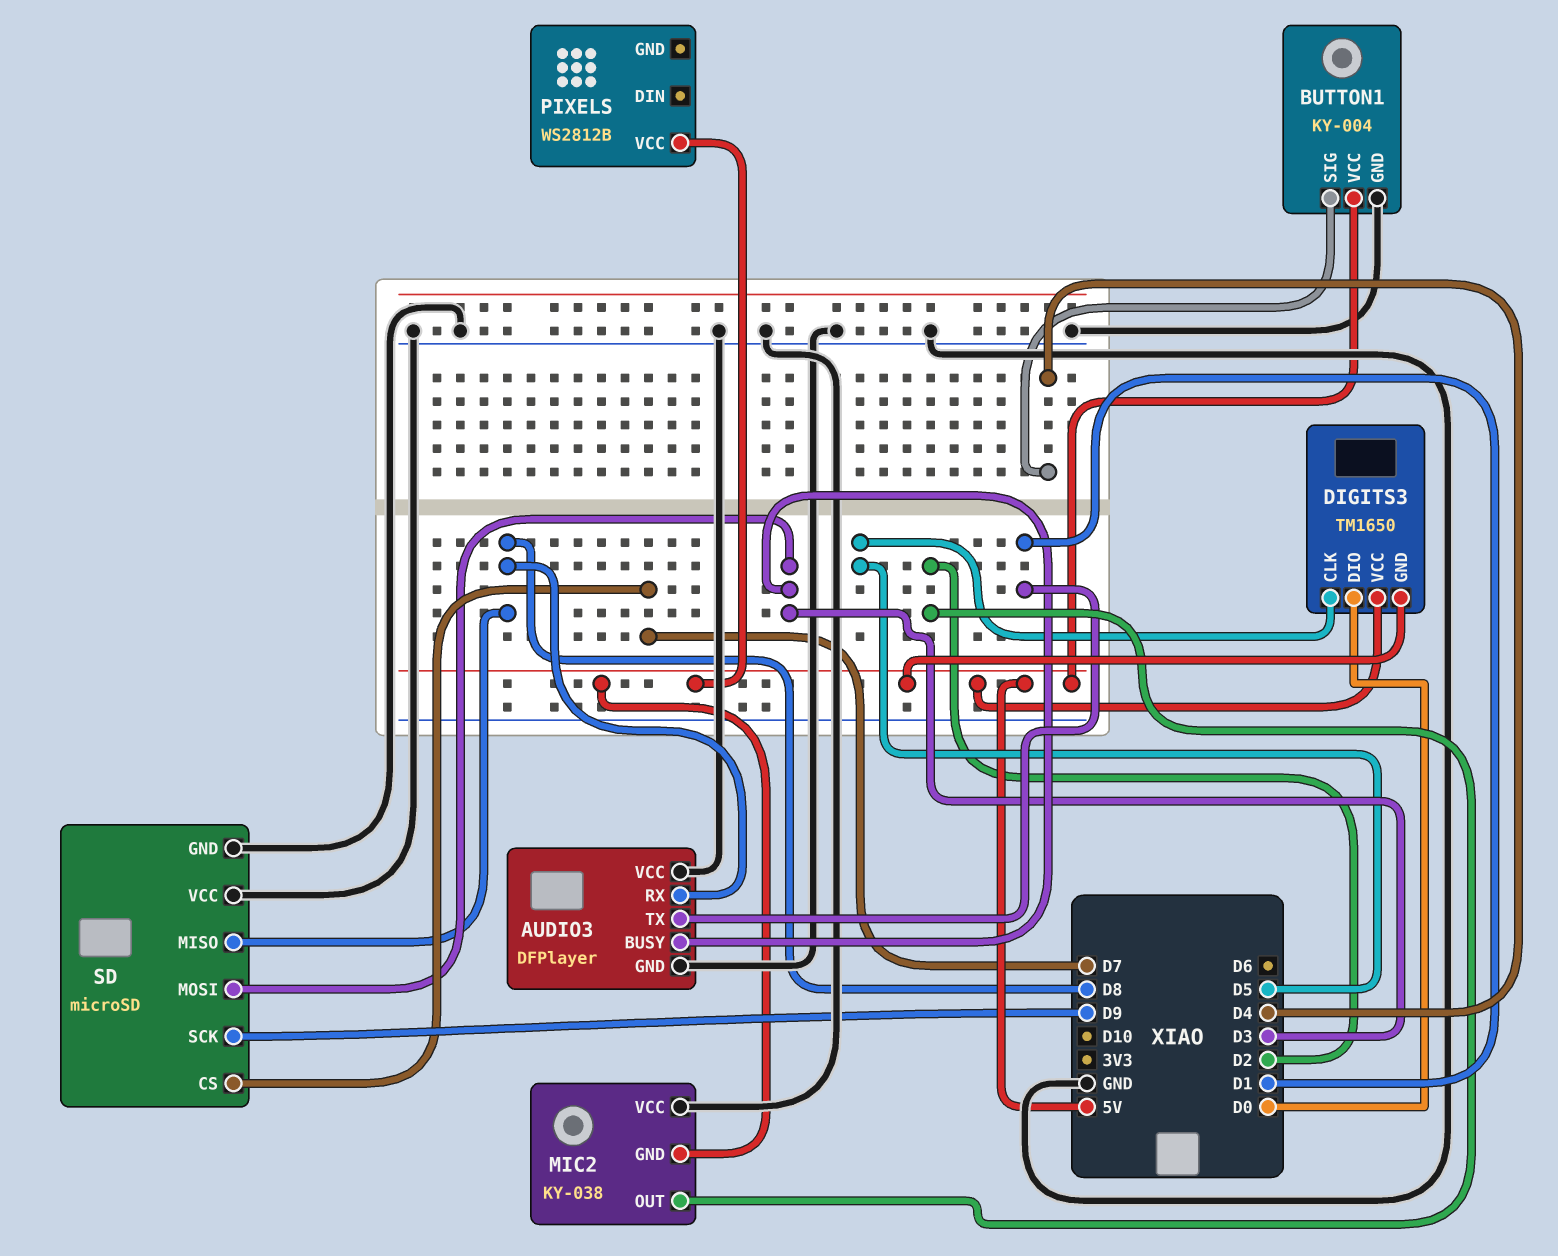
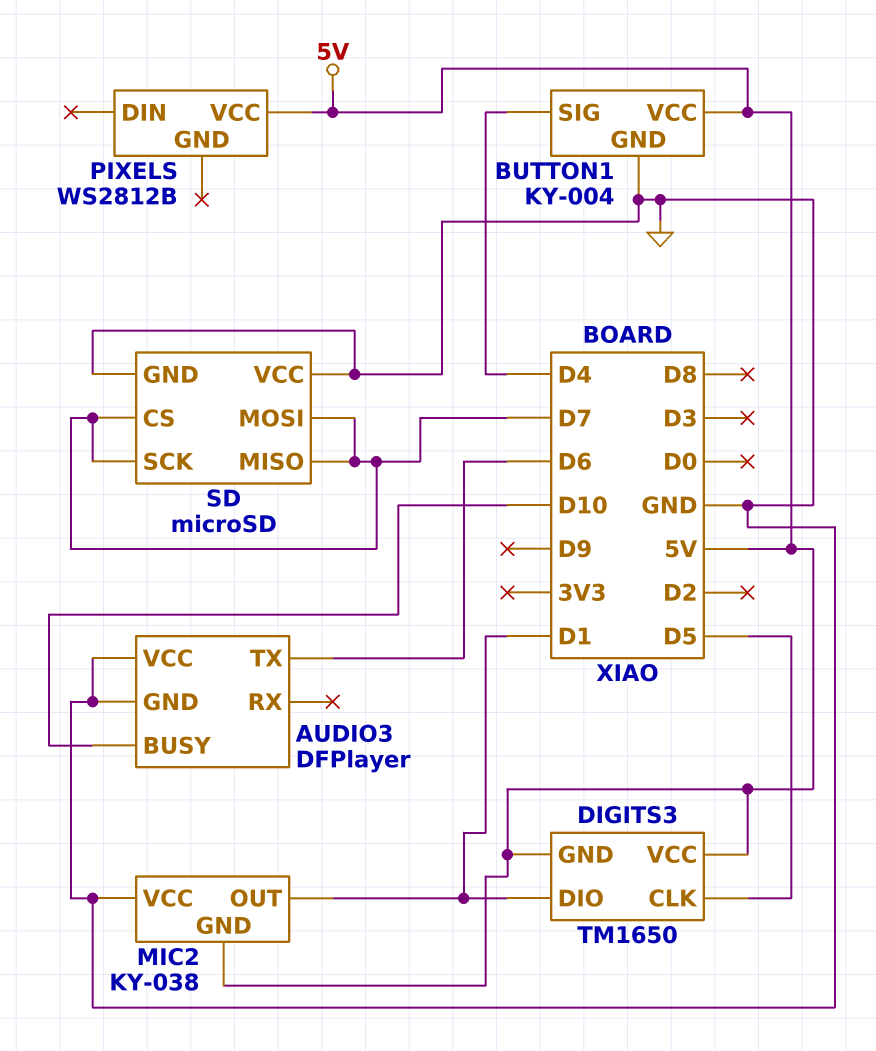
AUDIO3 pin BUSY: D3 -> D10
AUDIO3 pin RX: D8 -> none
AUDIO3 pin TX: D1 -> D6
DIGITS3 pin DIO: D0 -> D1
MIC2 pin OUT: D2 -> D1
SD pin MISO: D8 -> D7
SD pin MOSI: D3 -> D7
SD pin SCK: D9 -> D7

